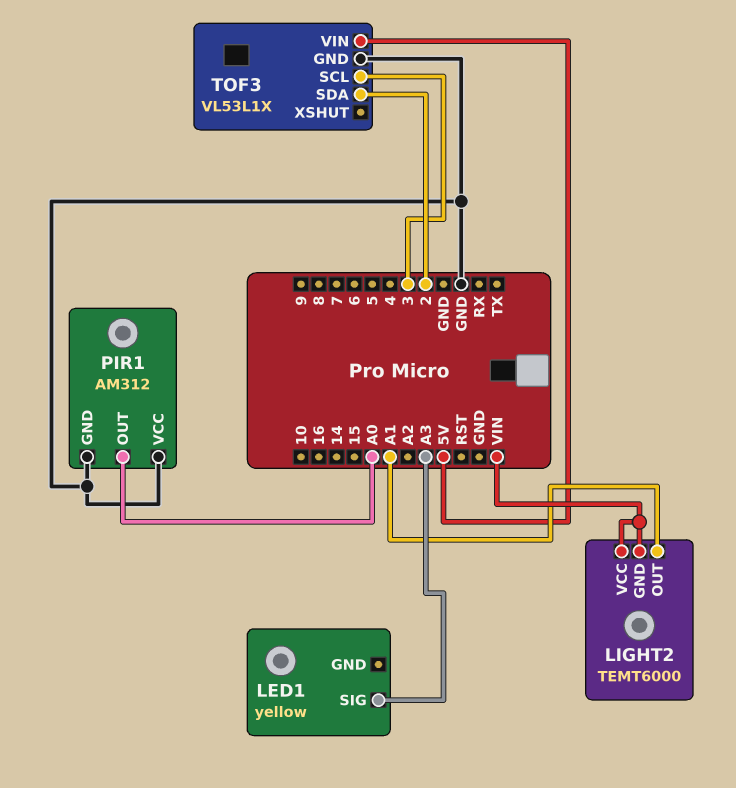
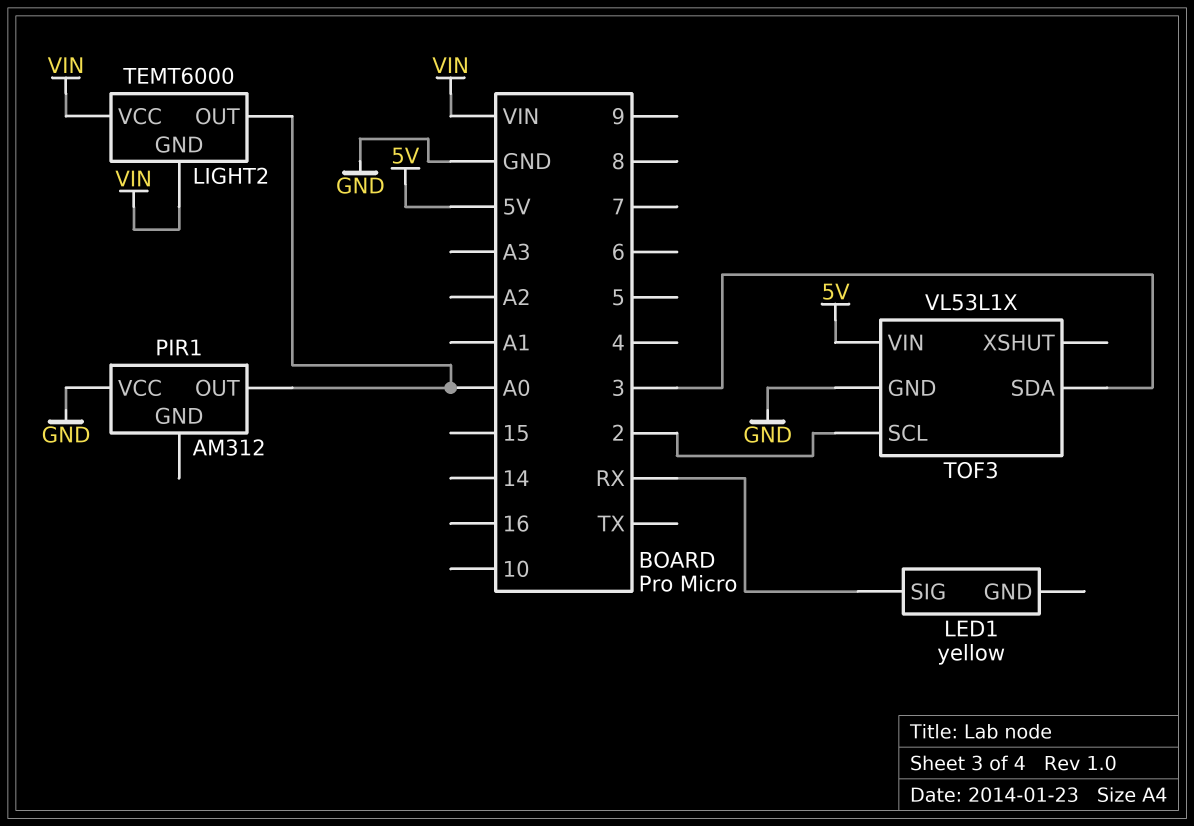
LED1 pin SIG: A3 -> RX
LIGHT2 pin OUT: A1 -> A0
PIR1 pin GND: GND -> none
TOF3 pin SCL: 3 -> 2
TOF3 pin SDA: 2 -> 3

